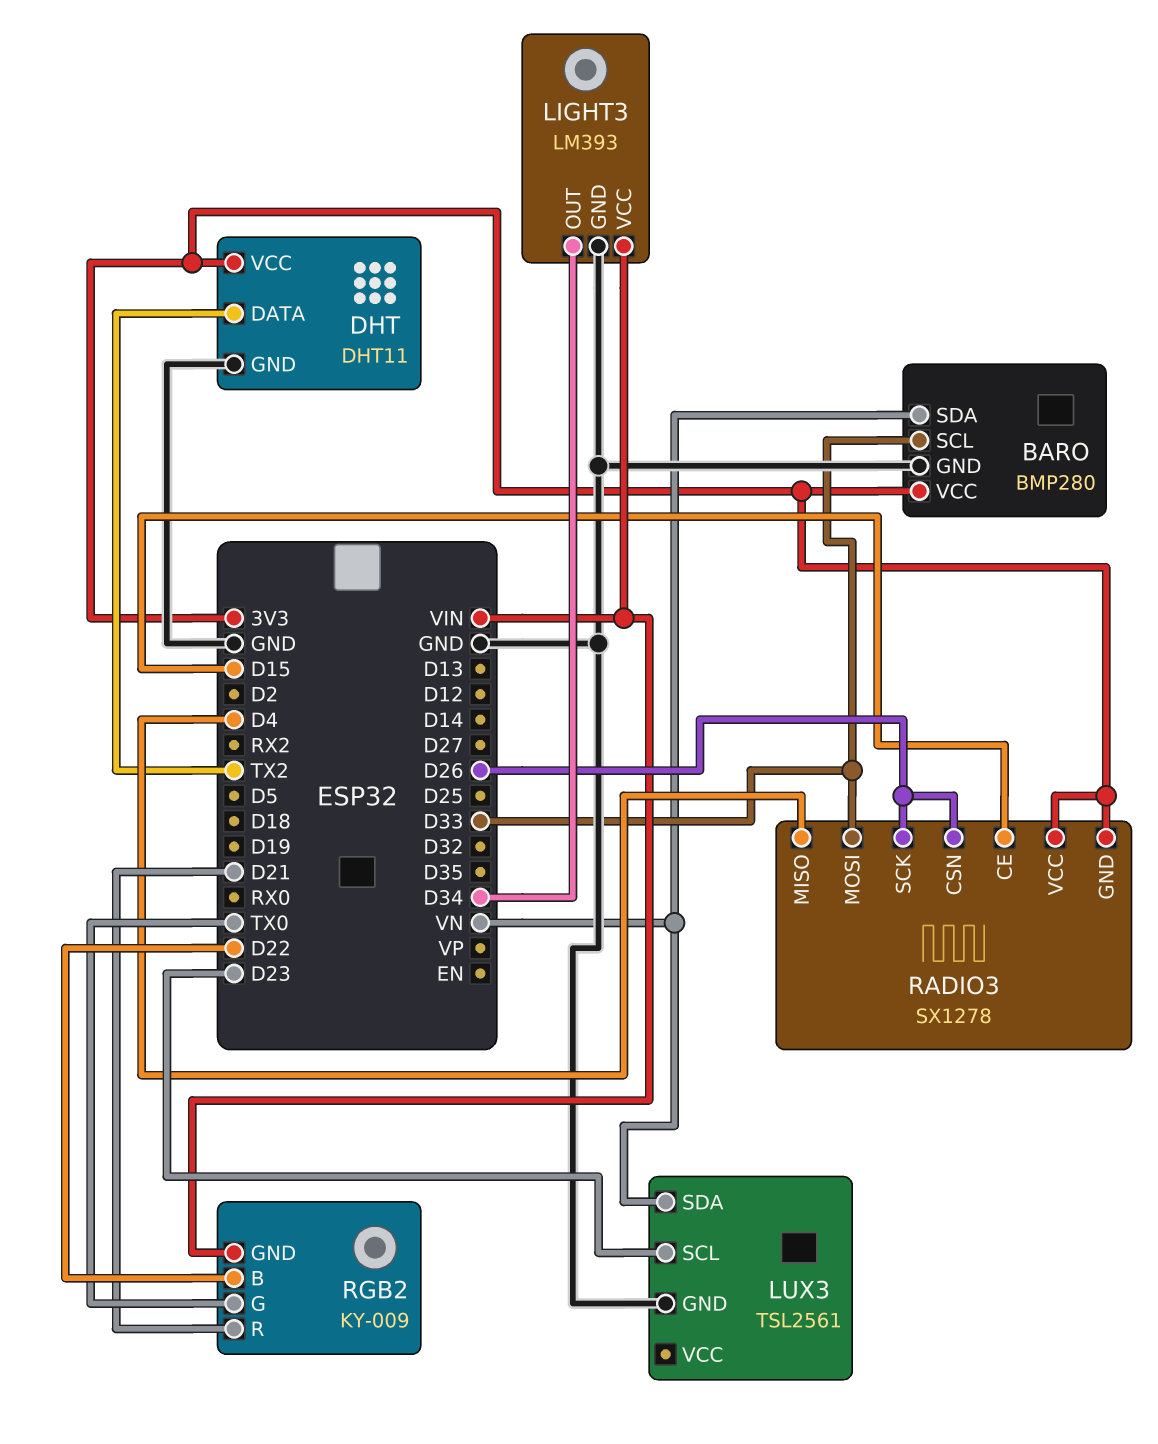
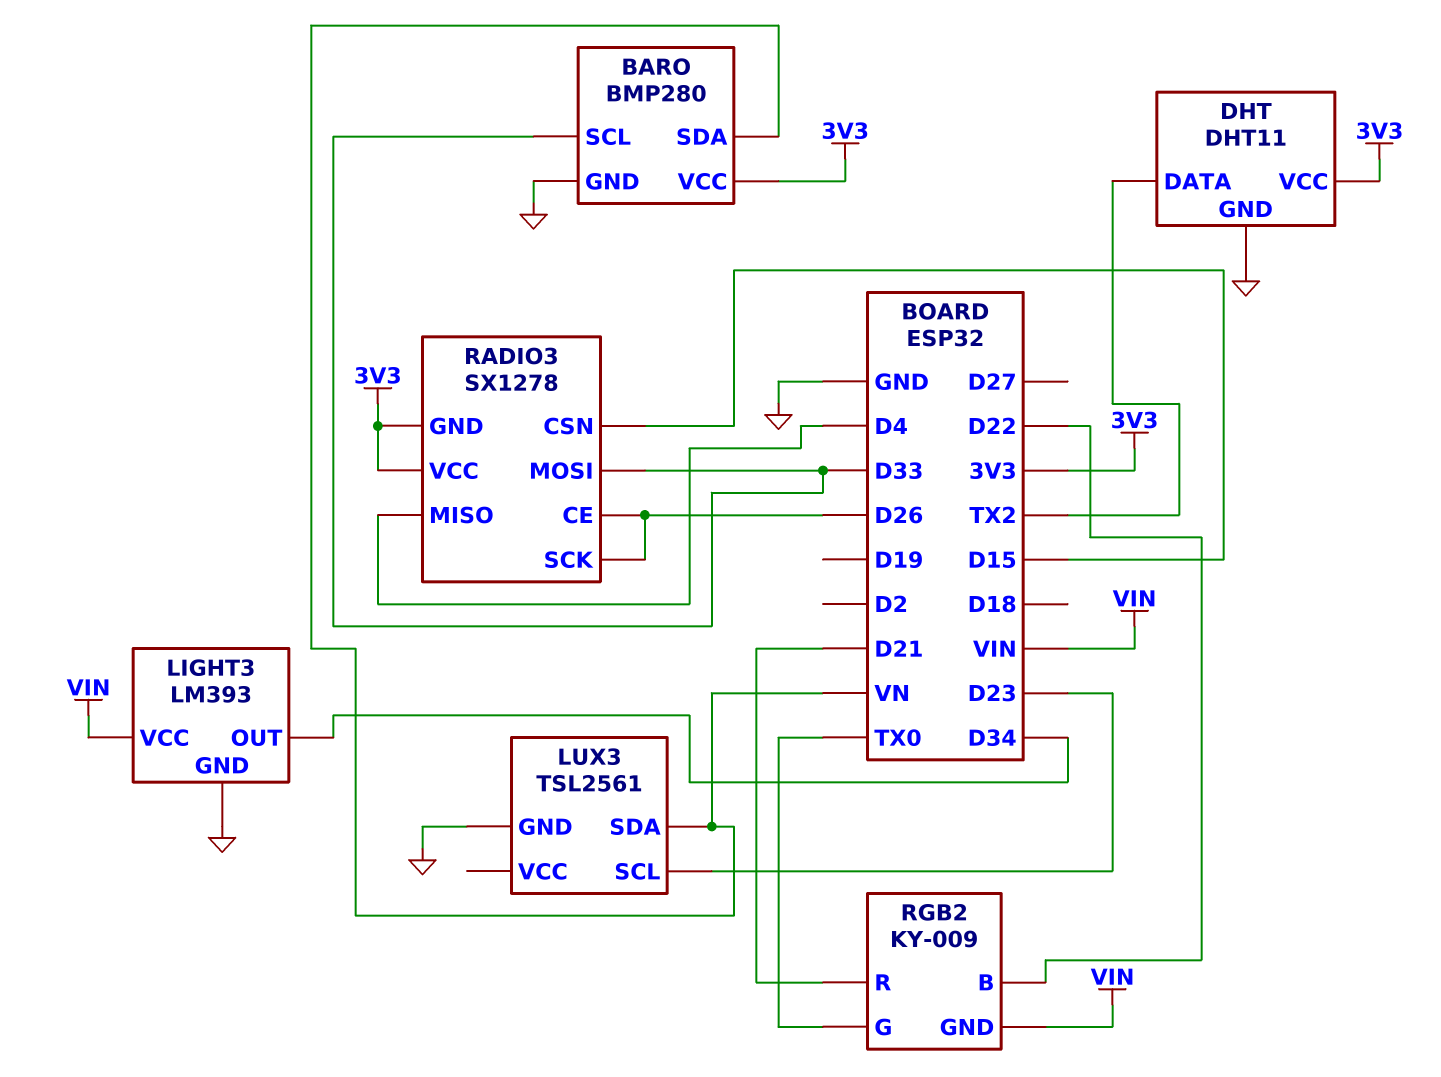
RADIO3 pin CE: D15 -> D26
RADIO3 pin CSN: D26 -> D15

